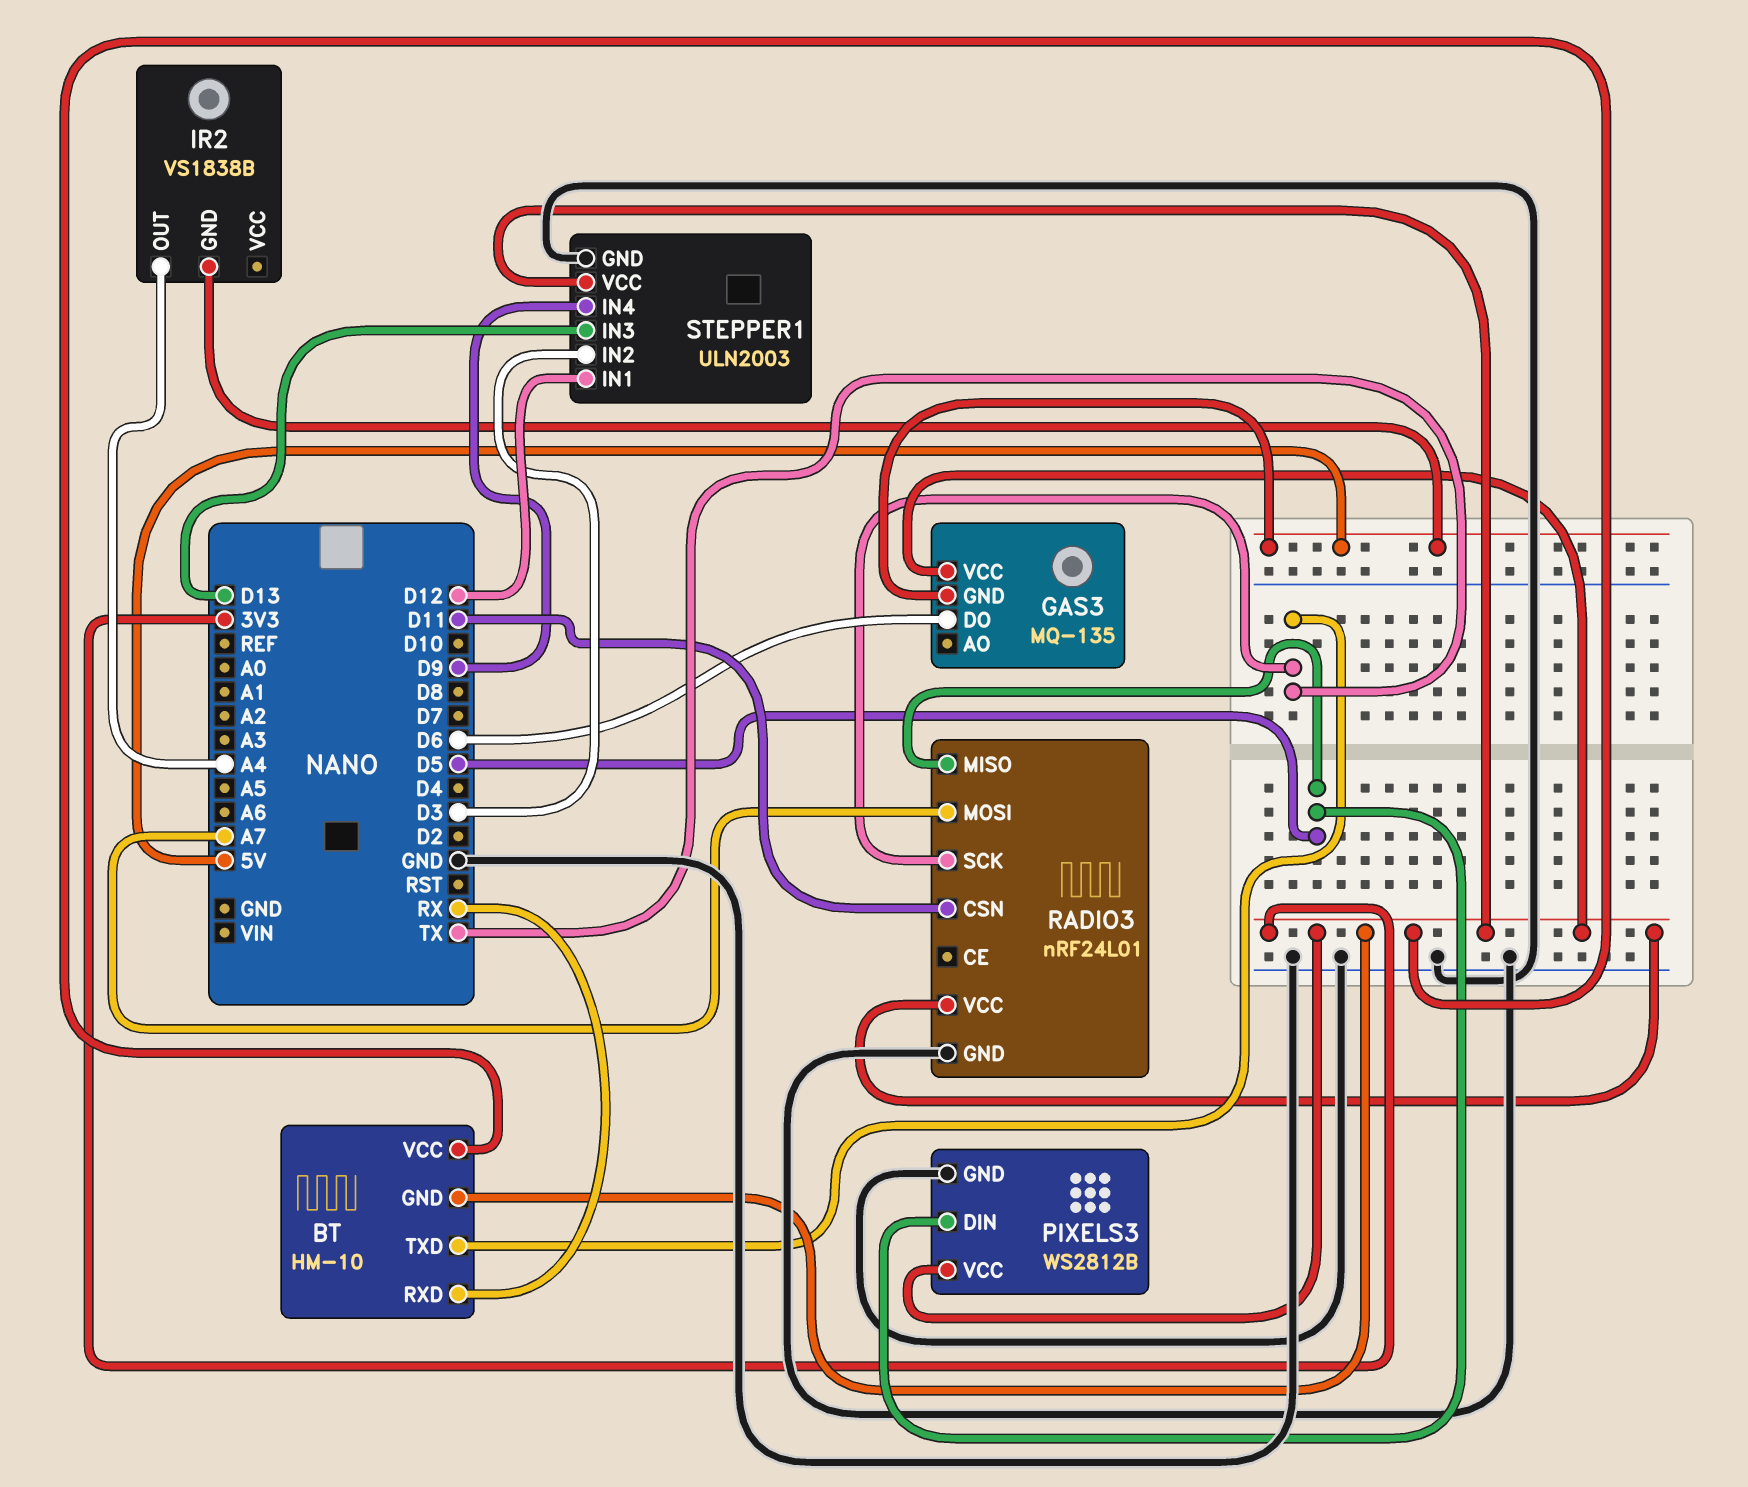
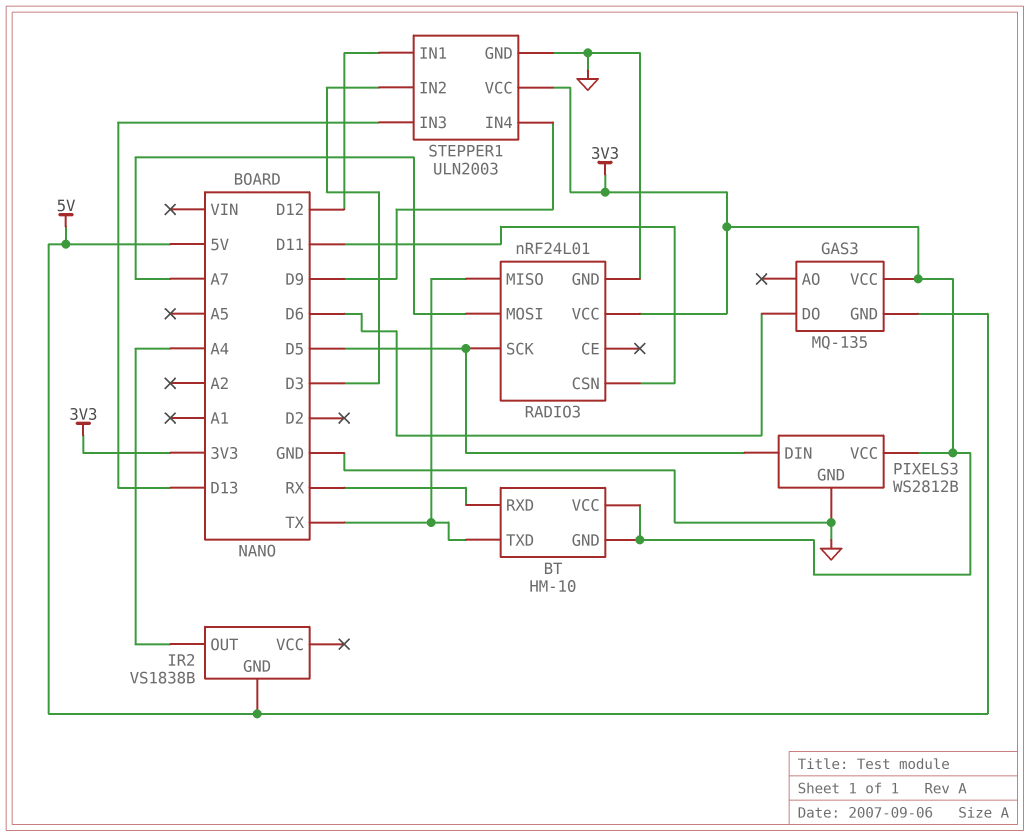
RADIO3 pin MISO: D5 -> TX
RADIO3 pin SCK: TX -> D5

